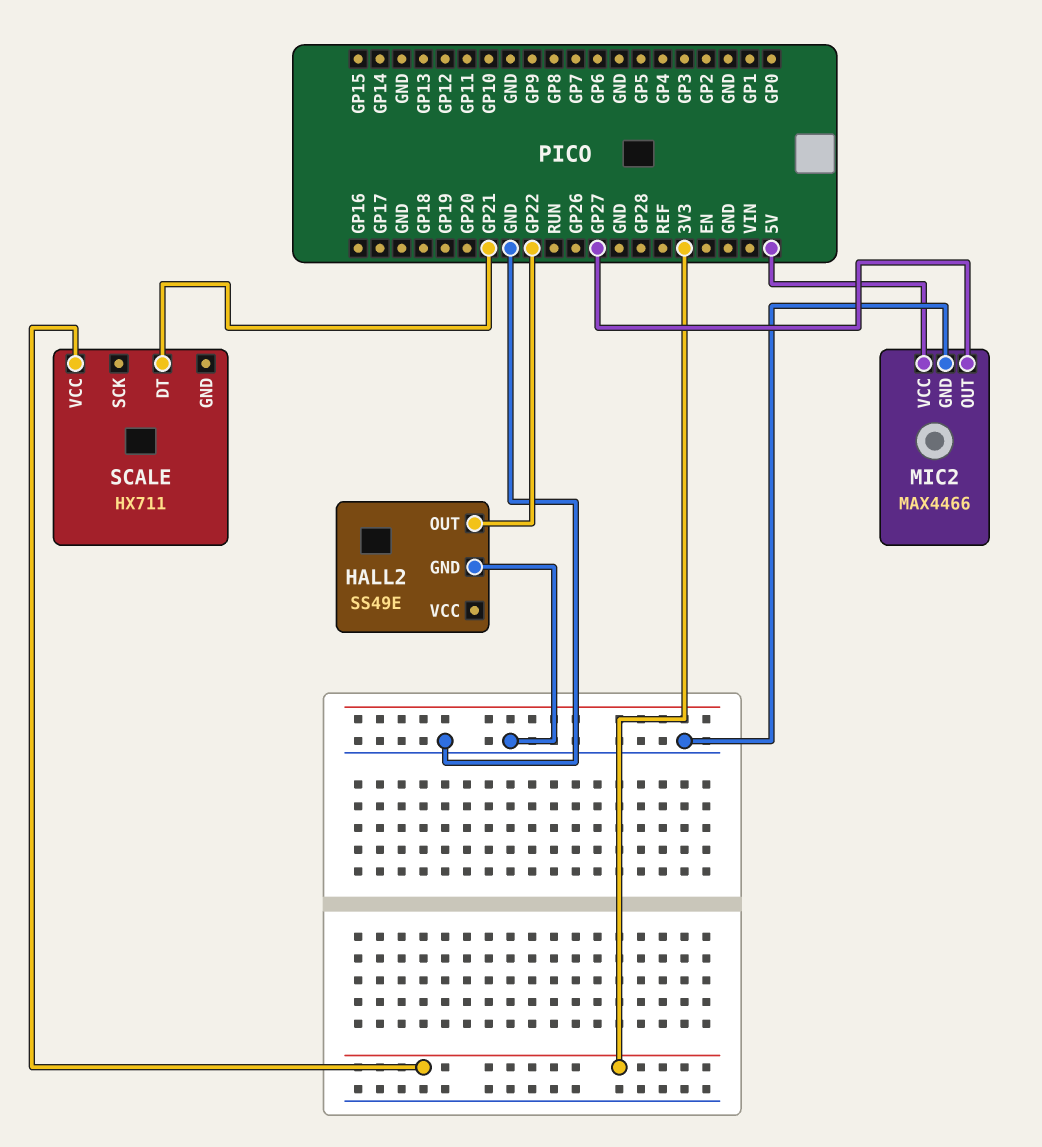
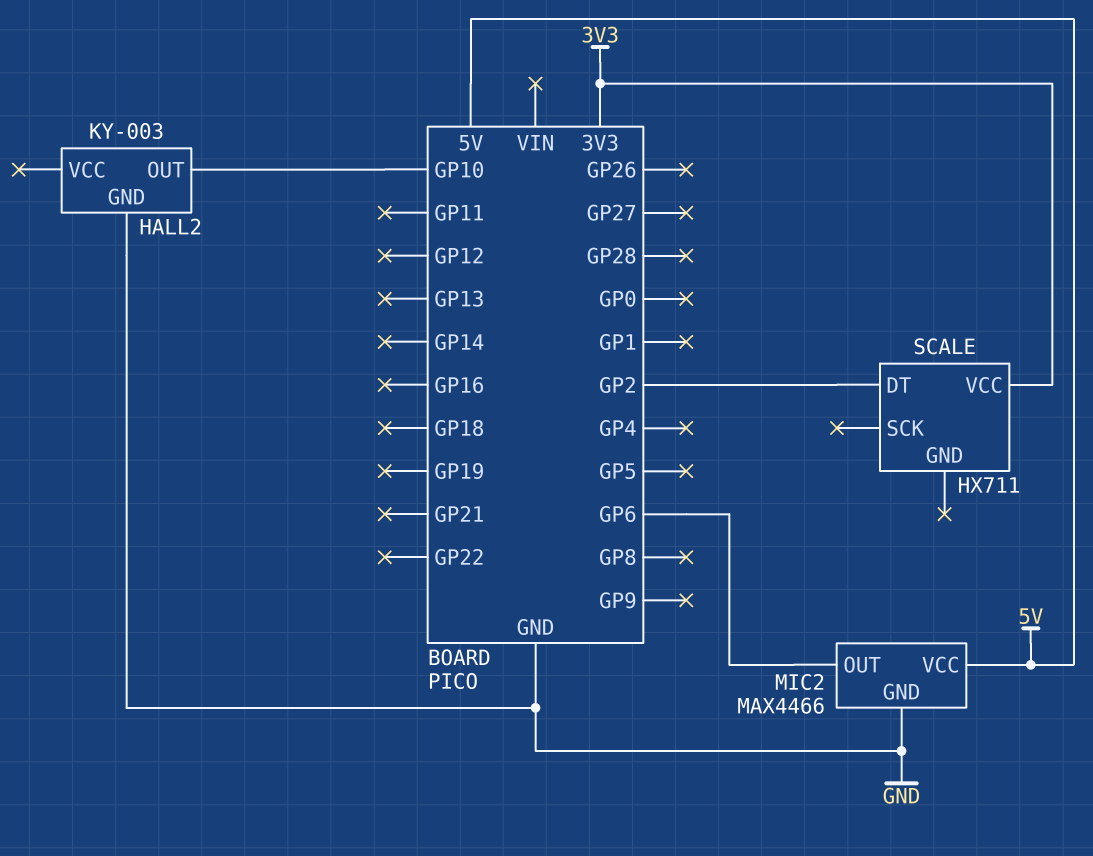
HALL2: SS49E -> KY-003
HALL2 pin OUT: GP22 -> GP10
MIC2 pin OUT: GP27 -> GP6
SCALE pin DT: GP21 -> GP2

